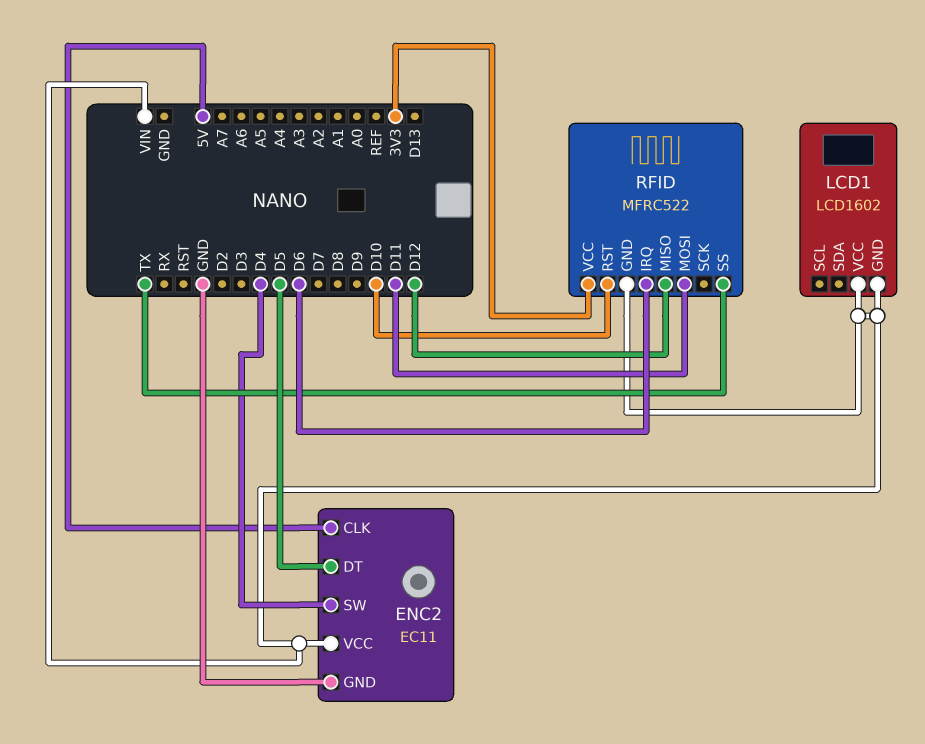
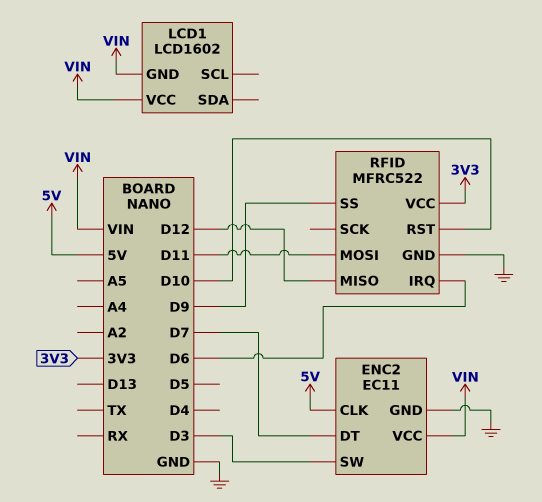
ENC2 pin DT: D5 -> D7
ENC2 pin SW: D4 -> D3
RFID pin GND: VIN -> GND
RFID pin SS: TX -> D9

